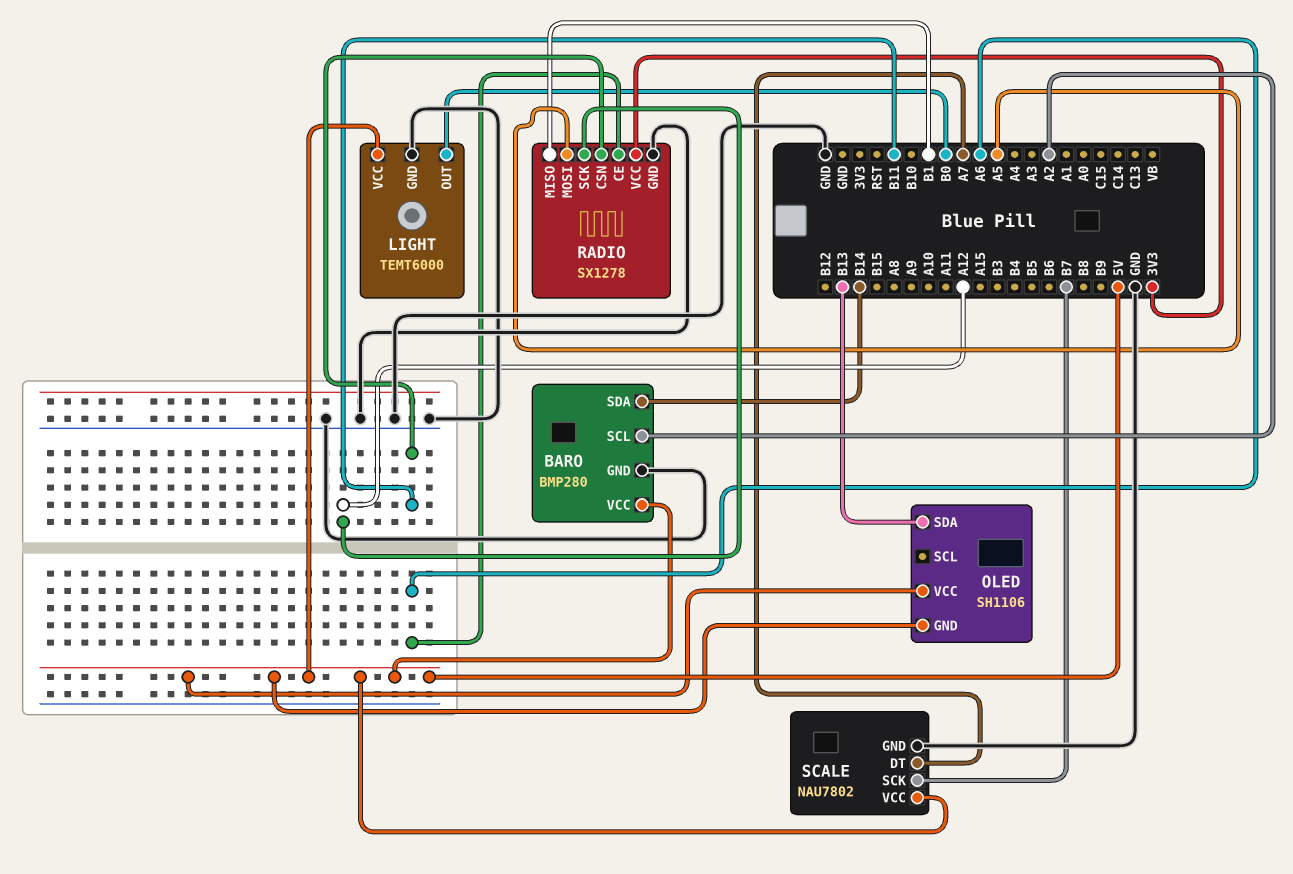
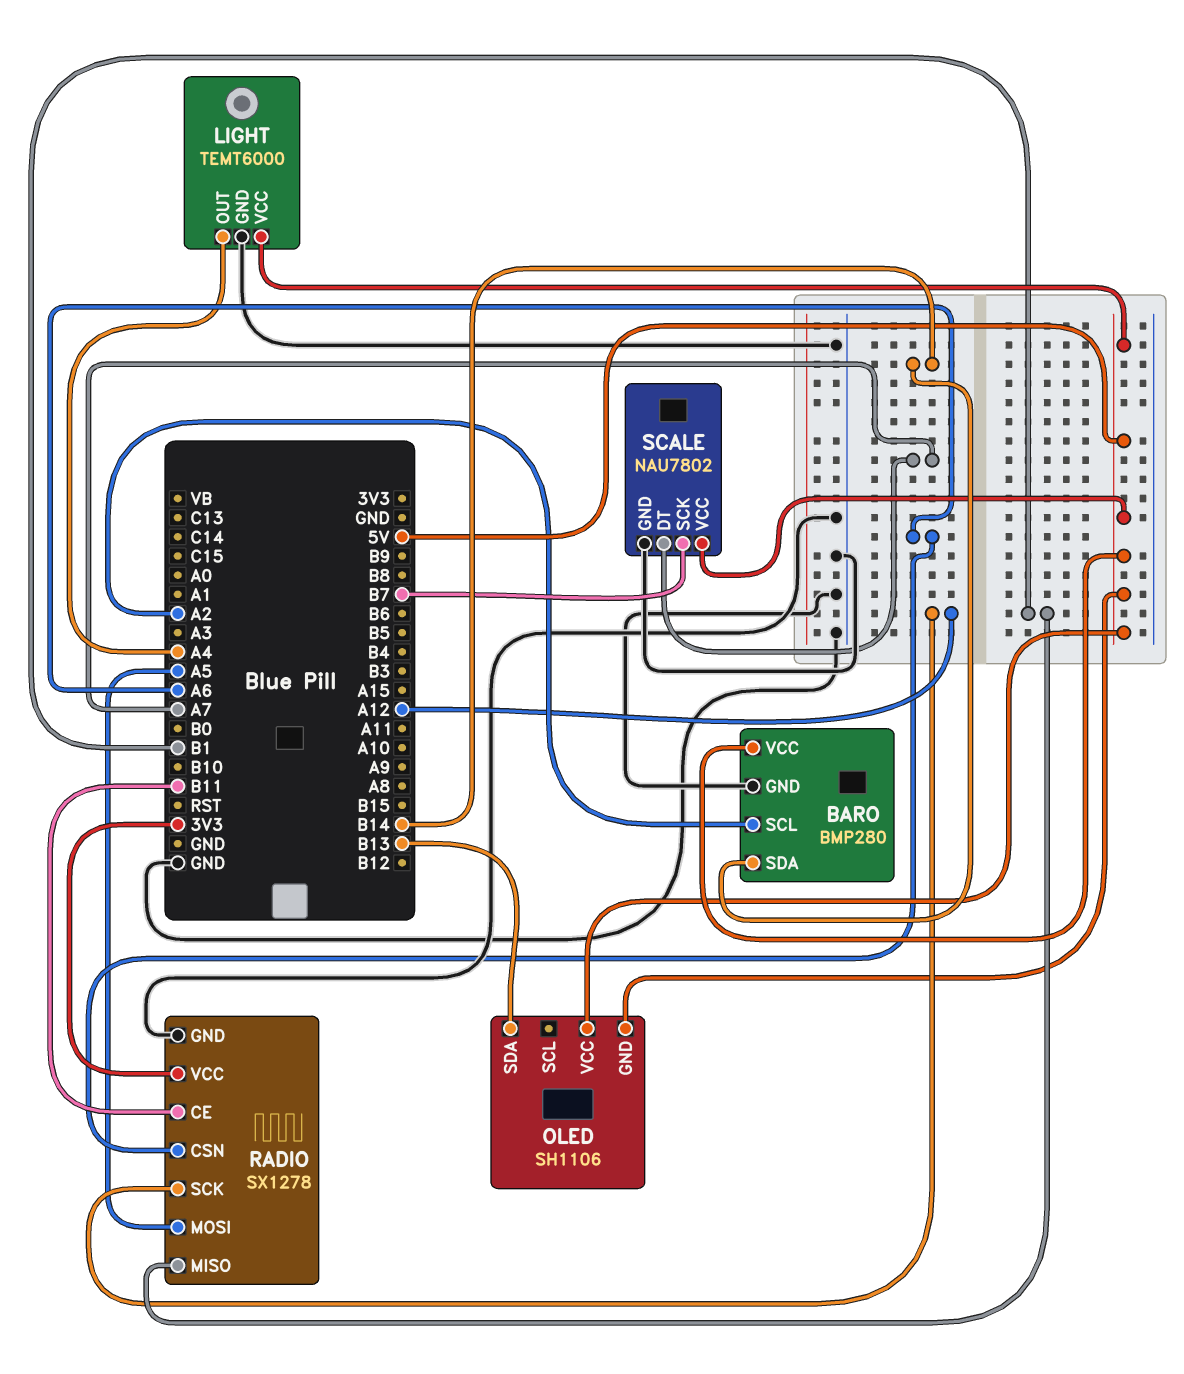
LIGHT pin OUT: B0 -> A4
RADIO pin CE: A6 -> B11
RADIO pin CSN: B11 -> A6

